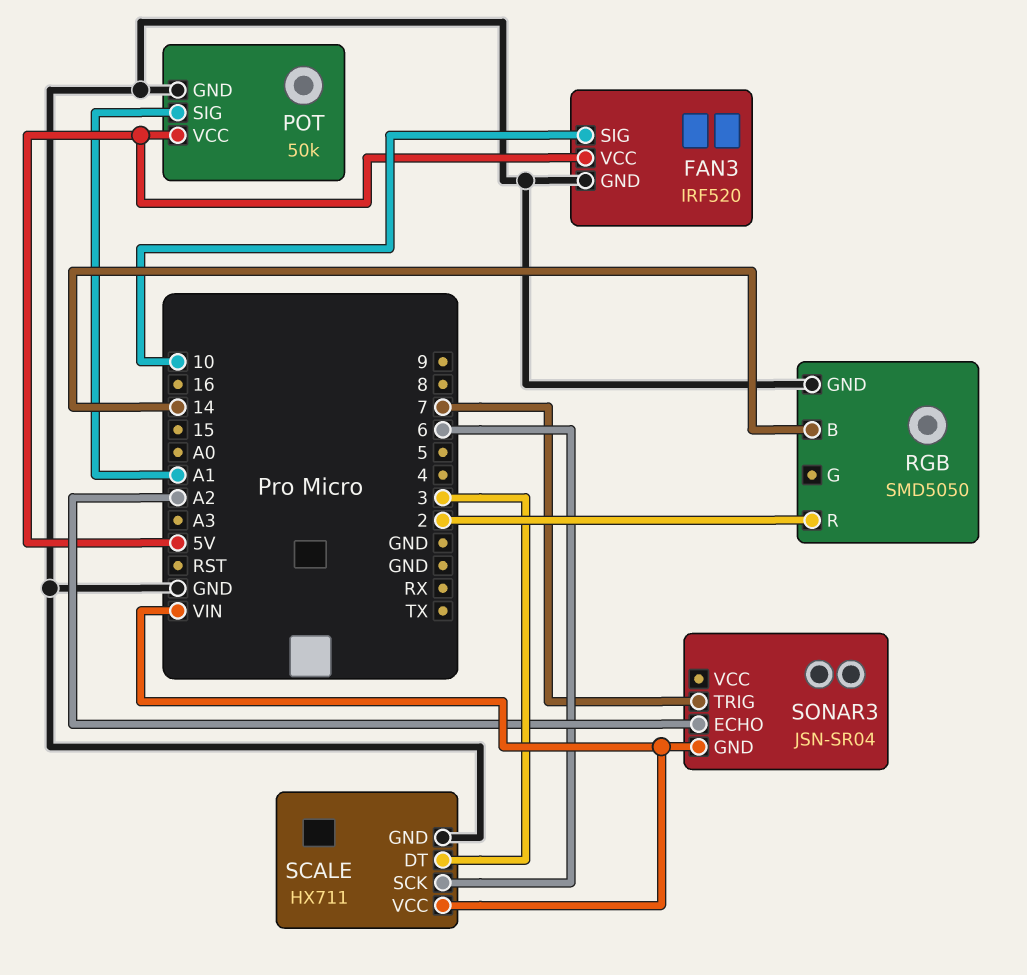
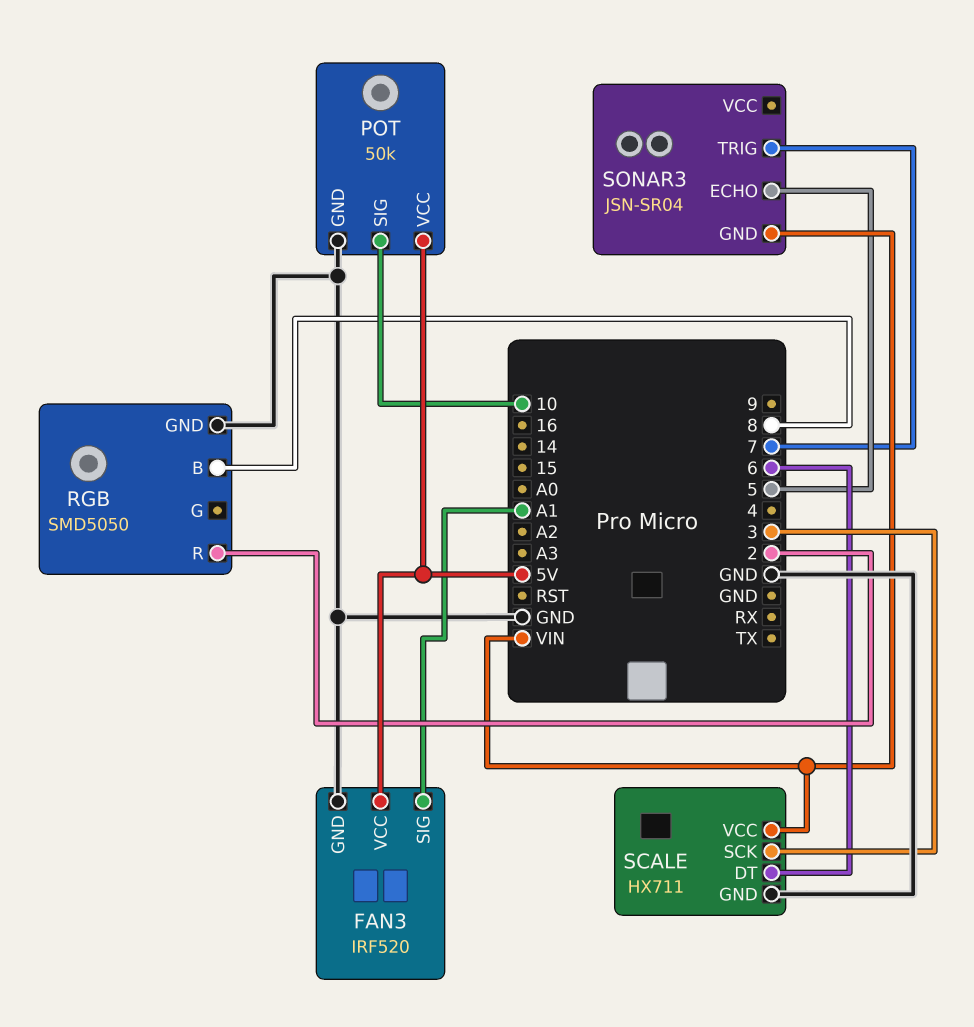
FAN3 pin SIG: 10 -> A1
POT pin SIG: A1 -> 10
RGB pin B: 14 -> 8
SCALE pin DT: 3 -> 6
SCALE pin SCK: 6 -> 3
SONAR3 pin ECHO: A2 -> 5

